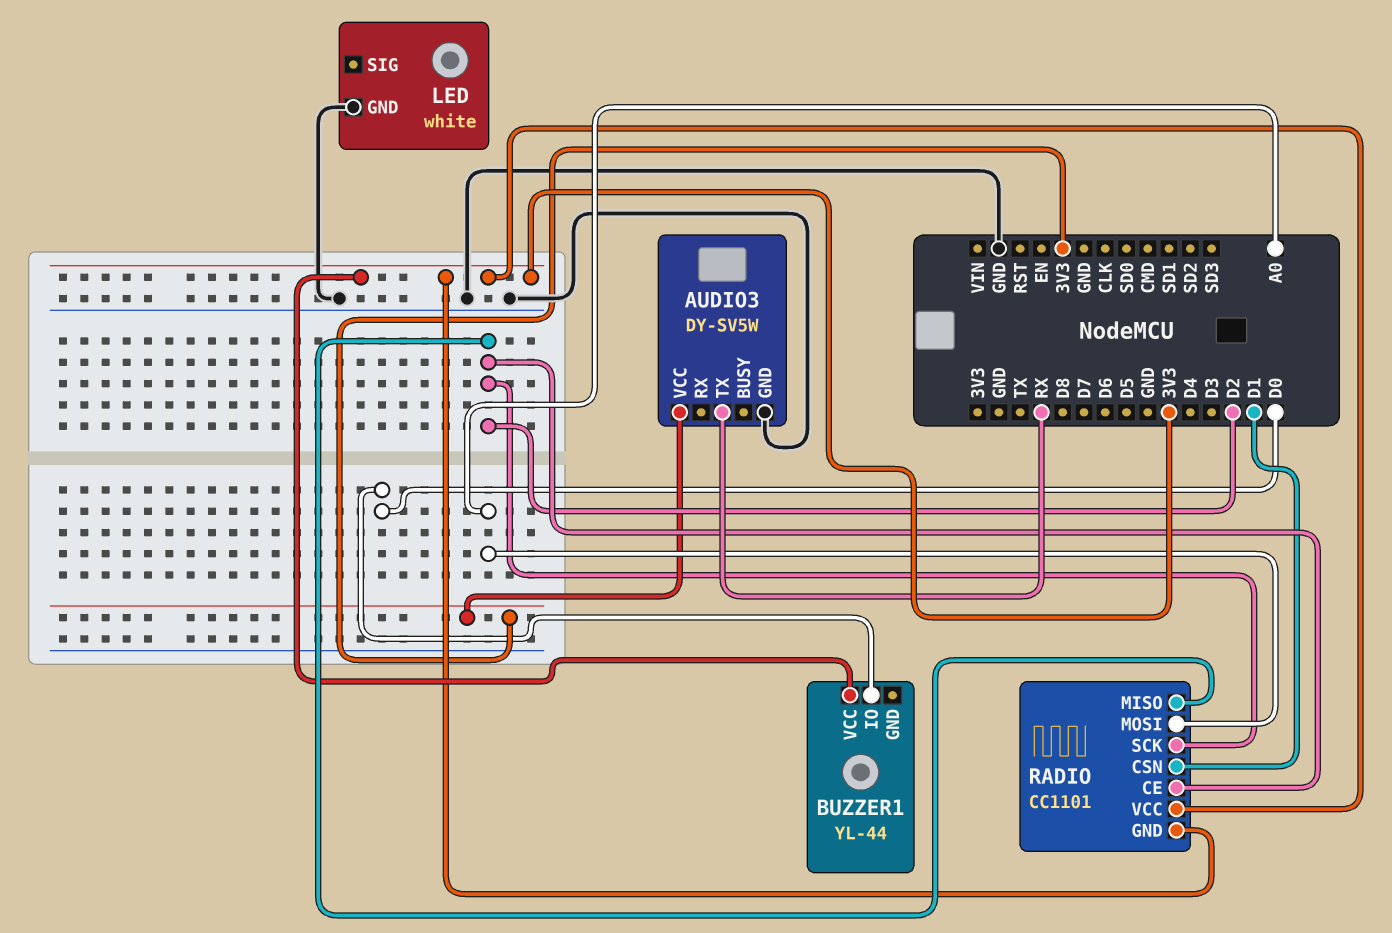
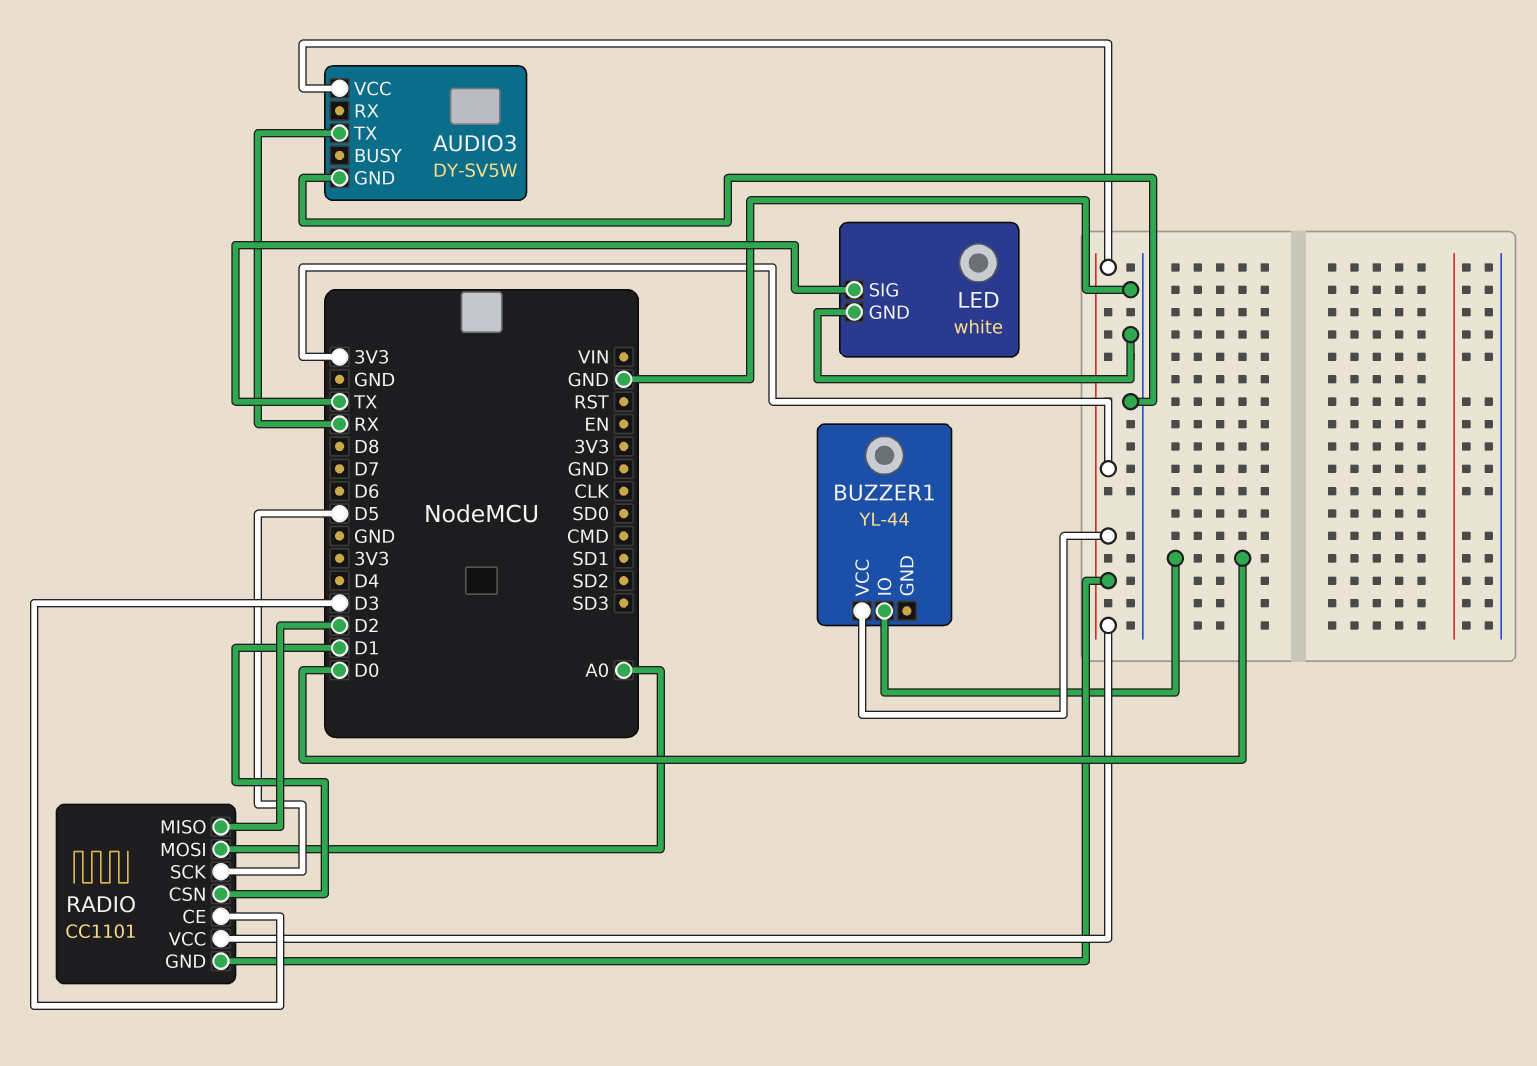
LED pin SIG: none -> TX
RADIO pin CE: D2 -> D3
RADIO pin SCK: D2 -> D5

